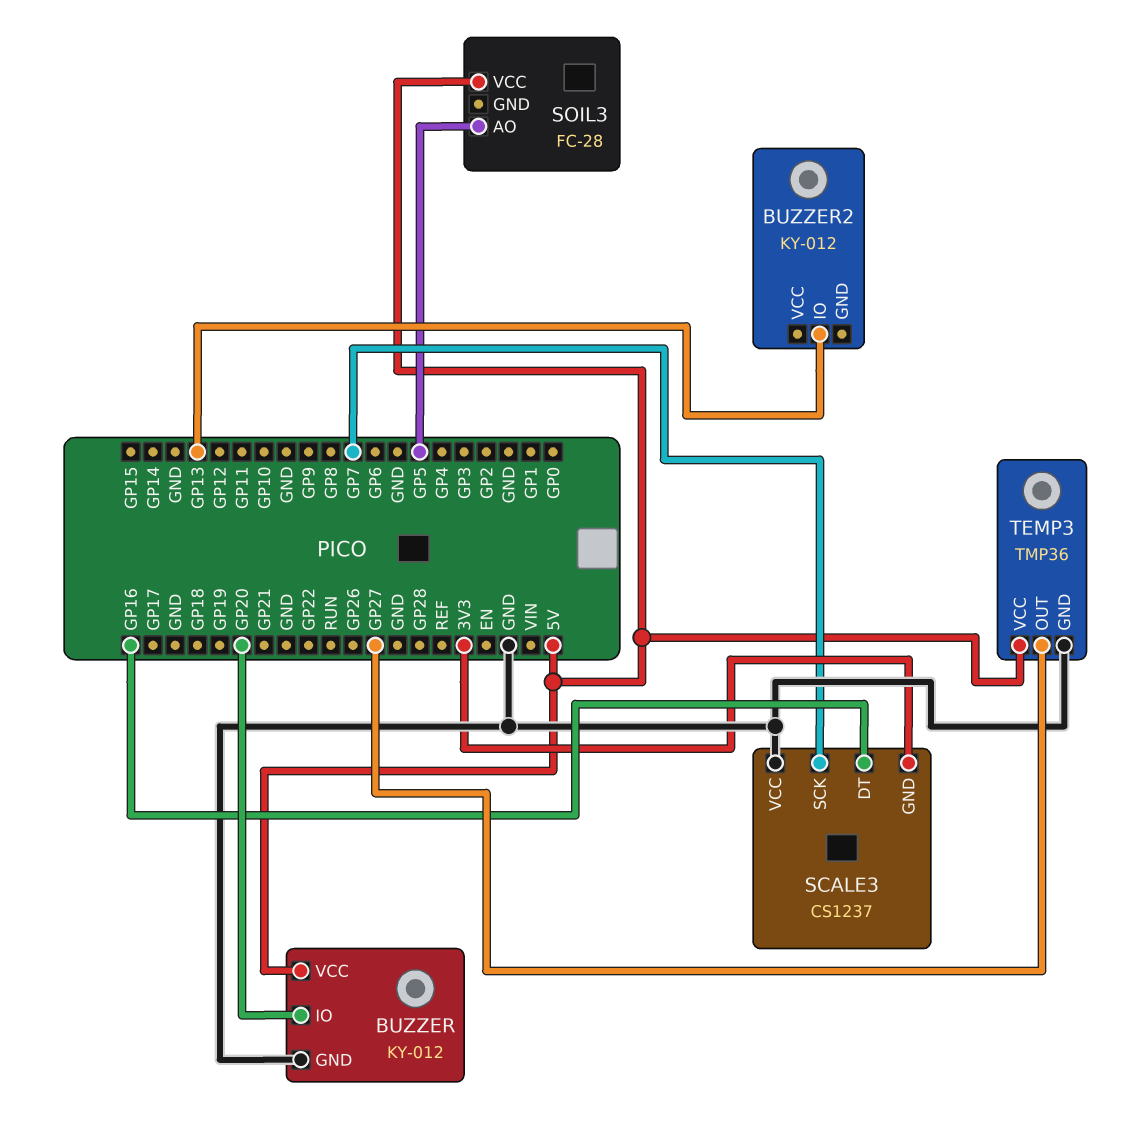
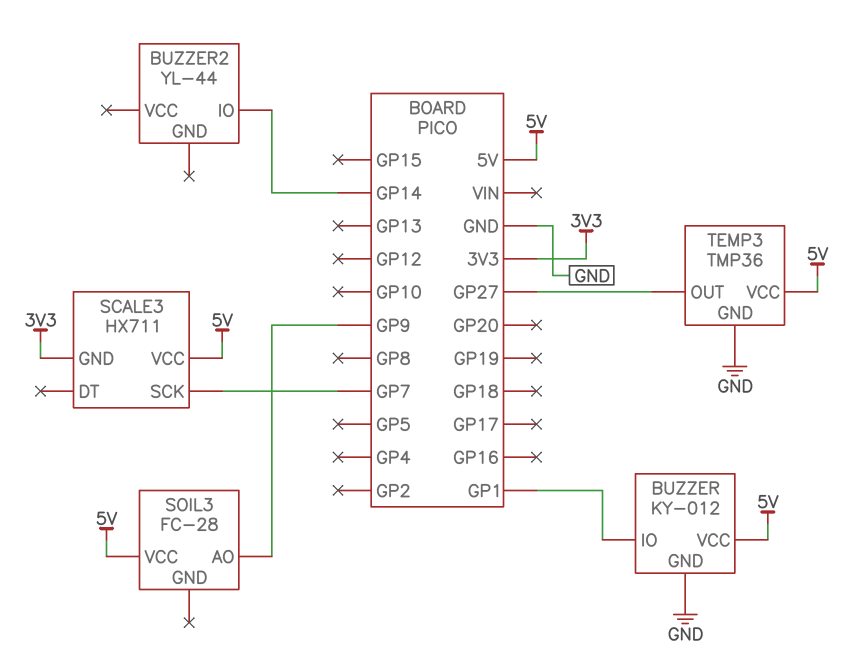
BUZZER pin IO: GP20 -> GP1
BUZZER2: KY-012 -> YL-44
BUZZER2 pin IO: GP13 -> GP14
SCALE3: CS1237 -> HX711
SCALE3 pin DT: GP16 -> none
SCALE3 pin VCC: GND -> 5V
SOIL3 pin AO: GP5 -> GP9

